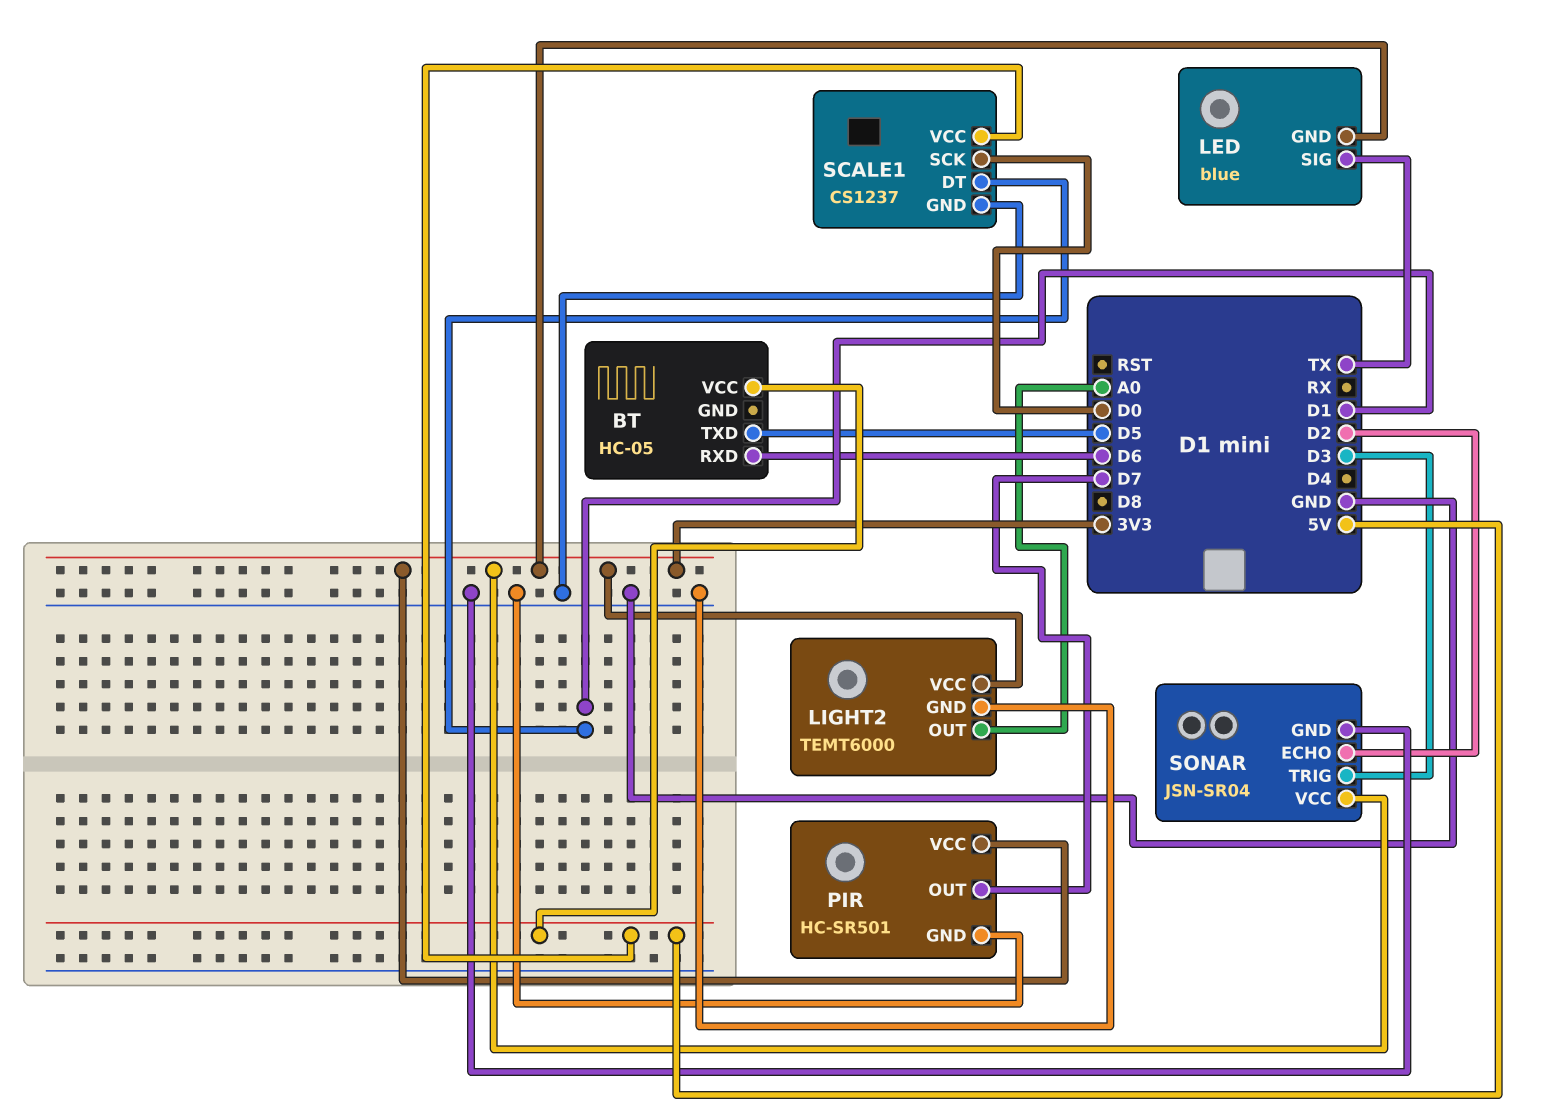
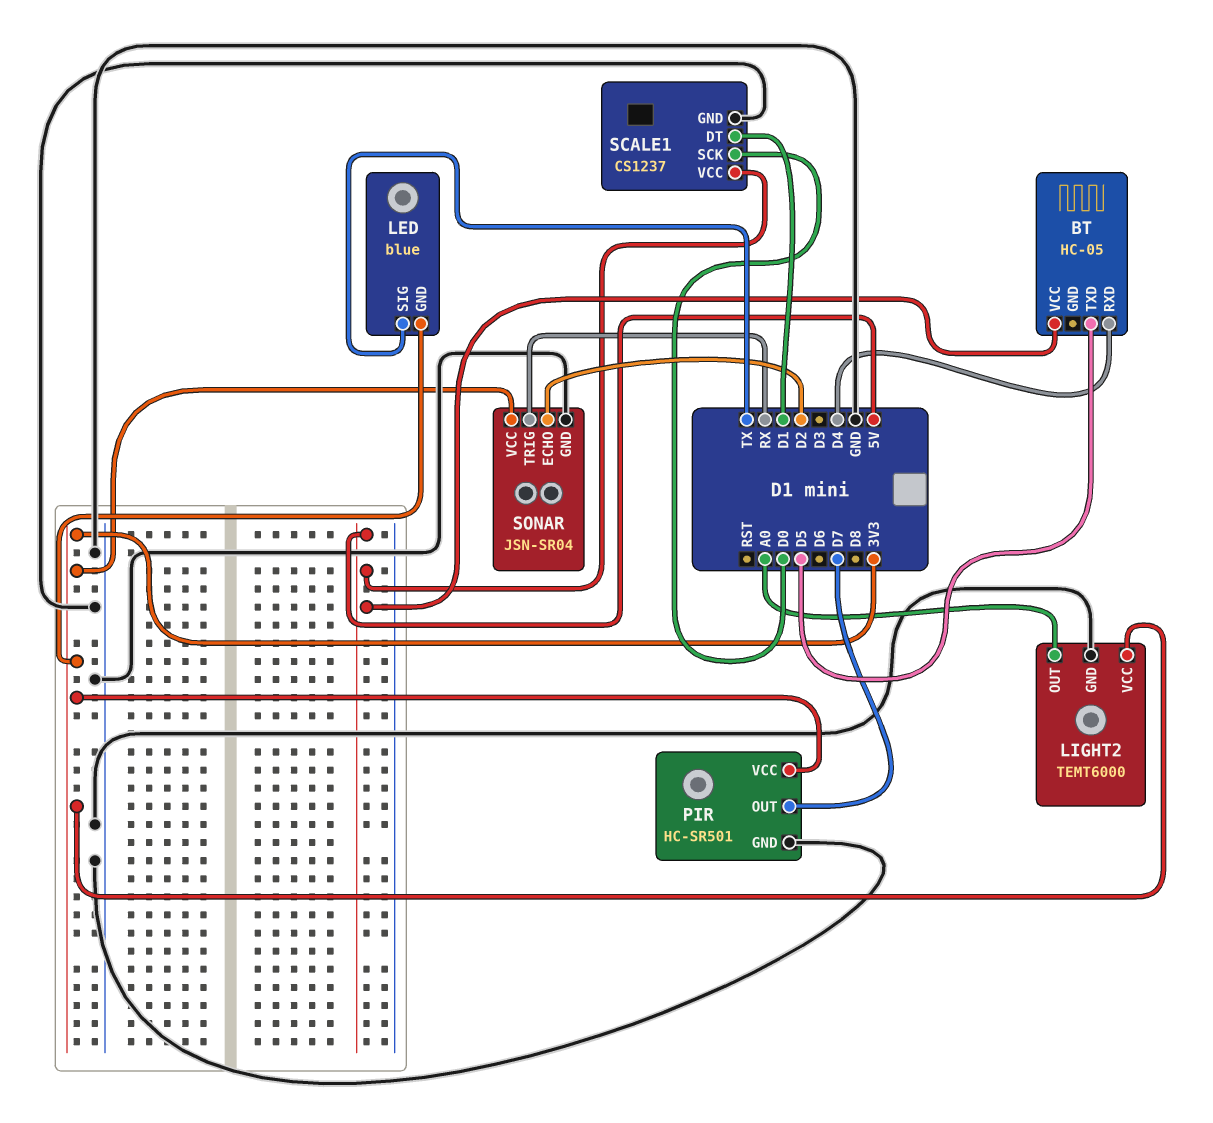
BT pin RXD: D6 -> D4
SONAR pin TRIG: D3 -> RX

